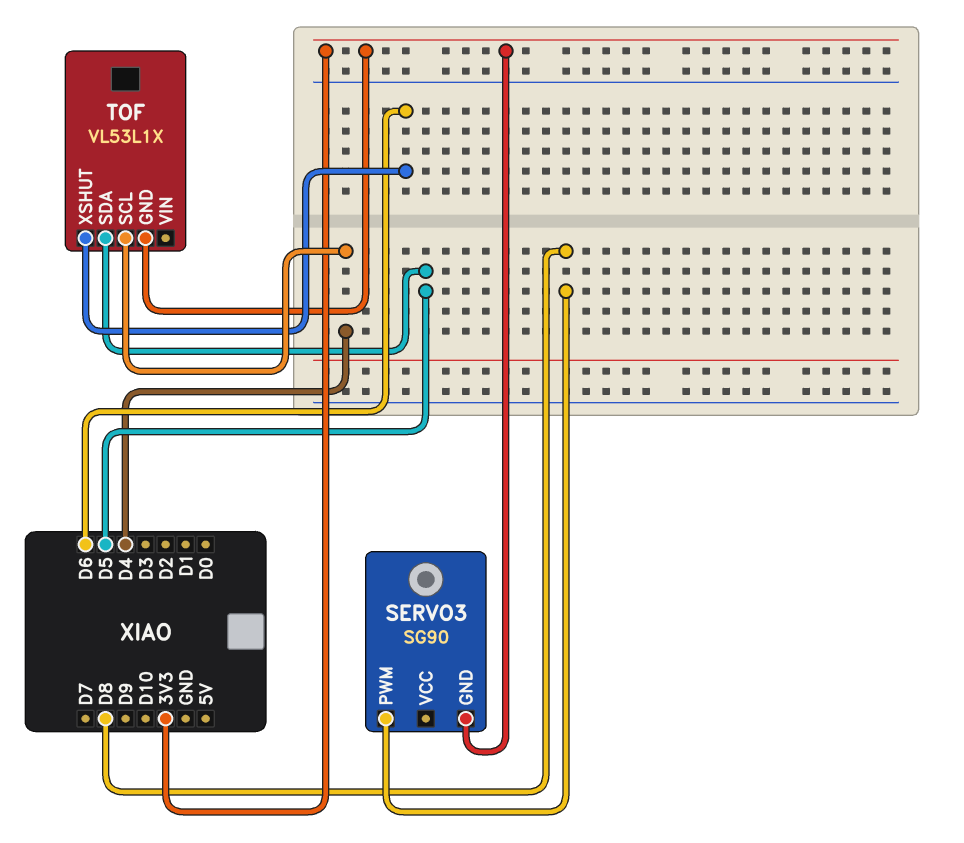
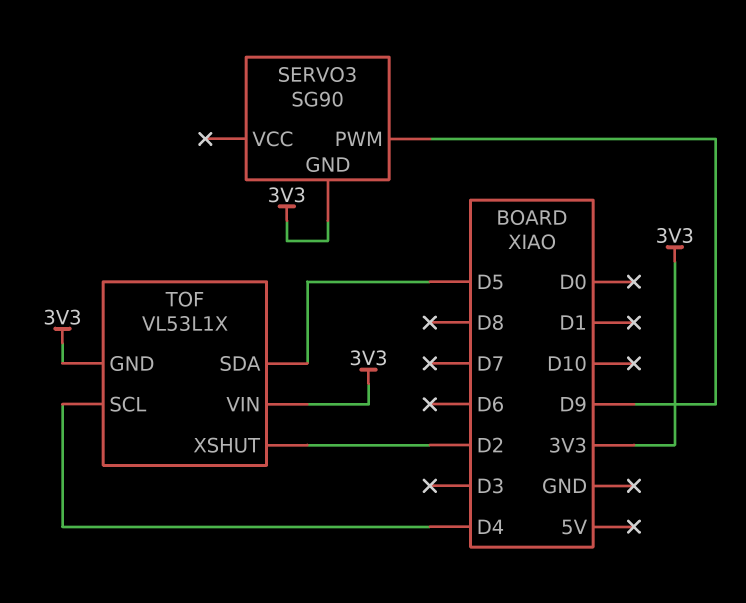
SERVO3 pin PWM: D8 -> D9
TOF pin VIN: none -> 3V3
TOF pin XSHUT: D6 -> D2

